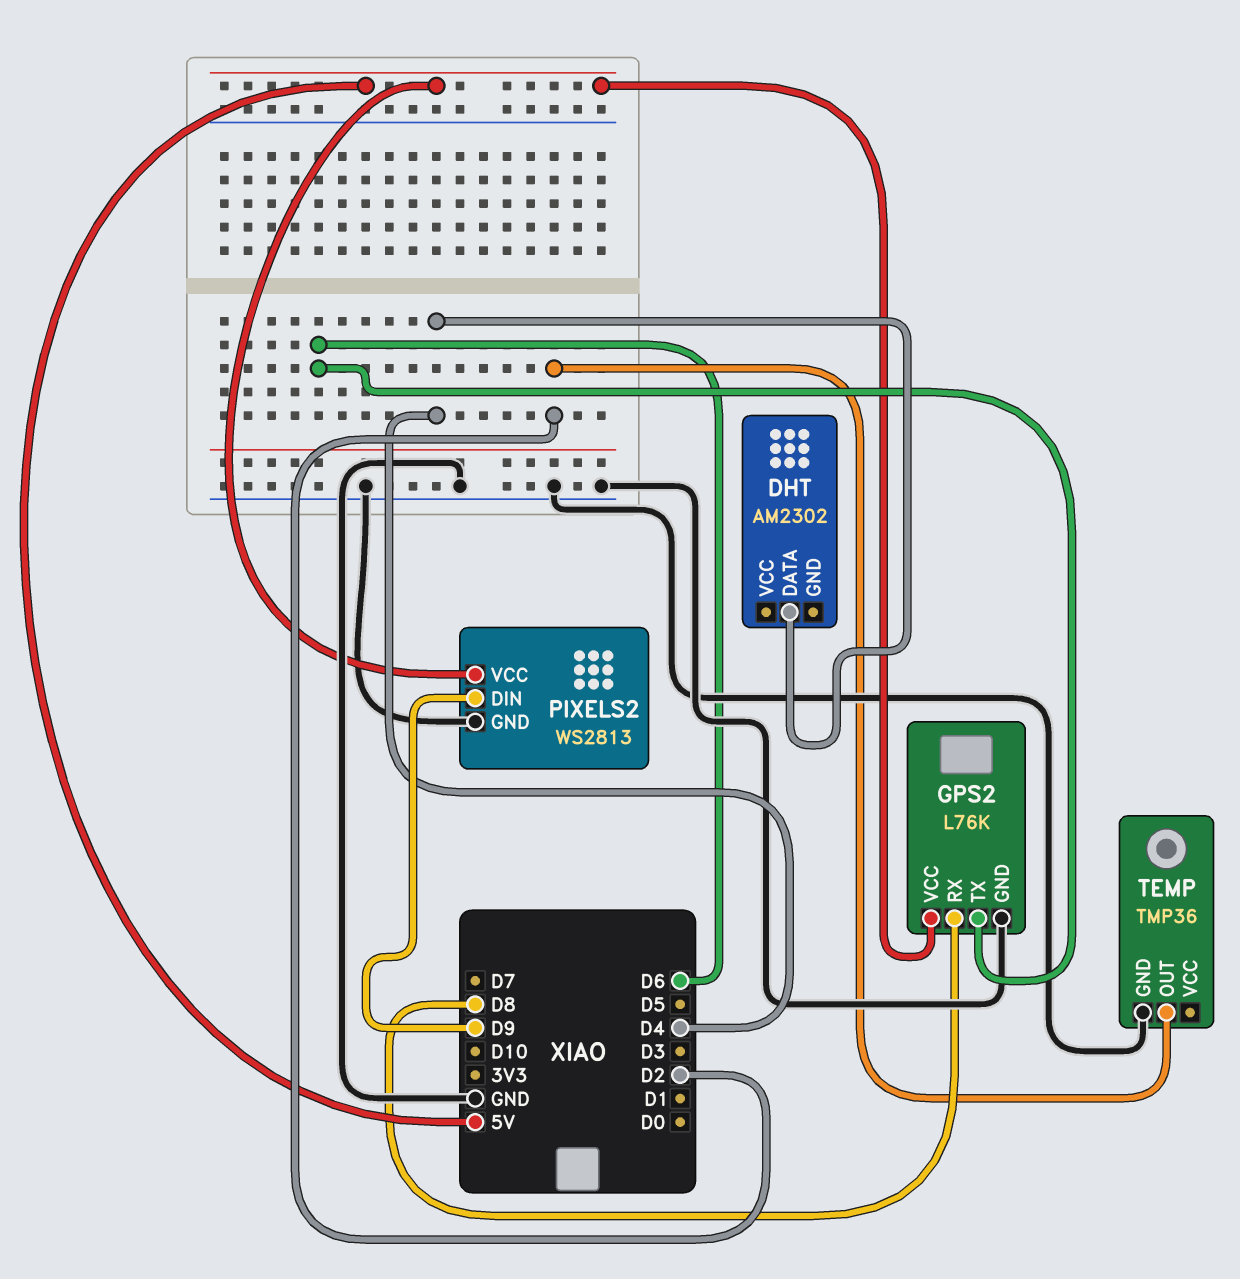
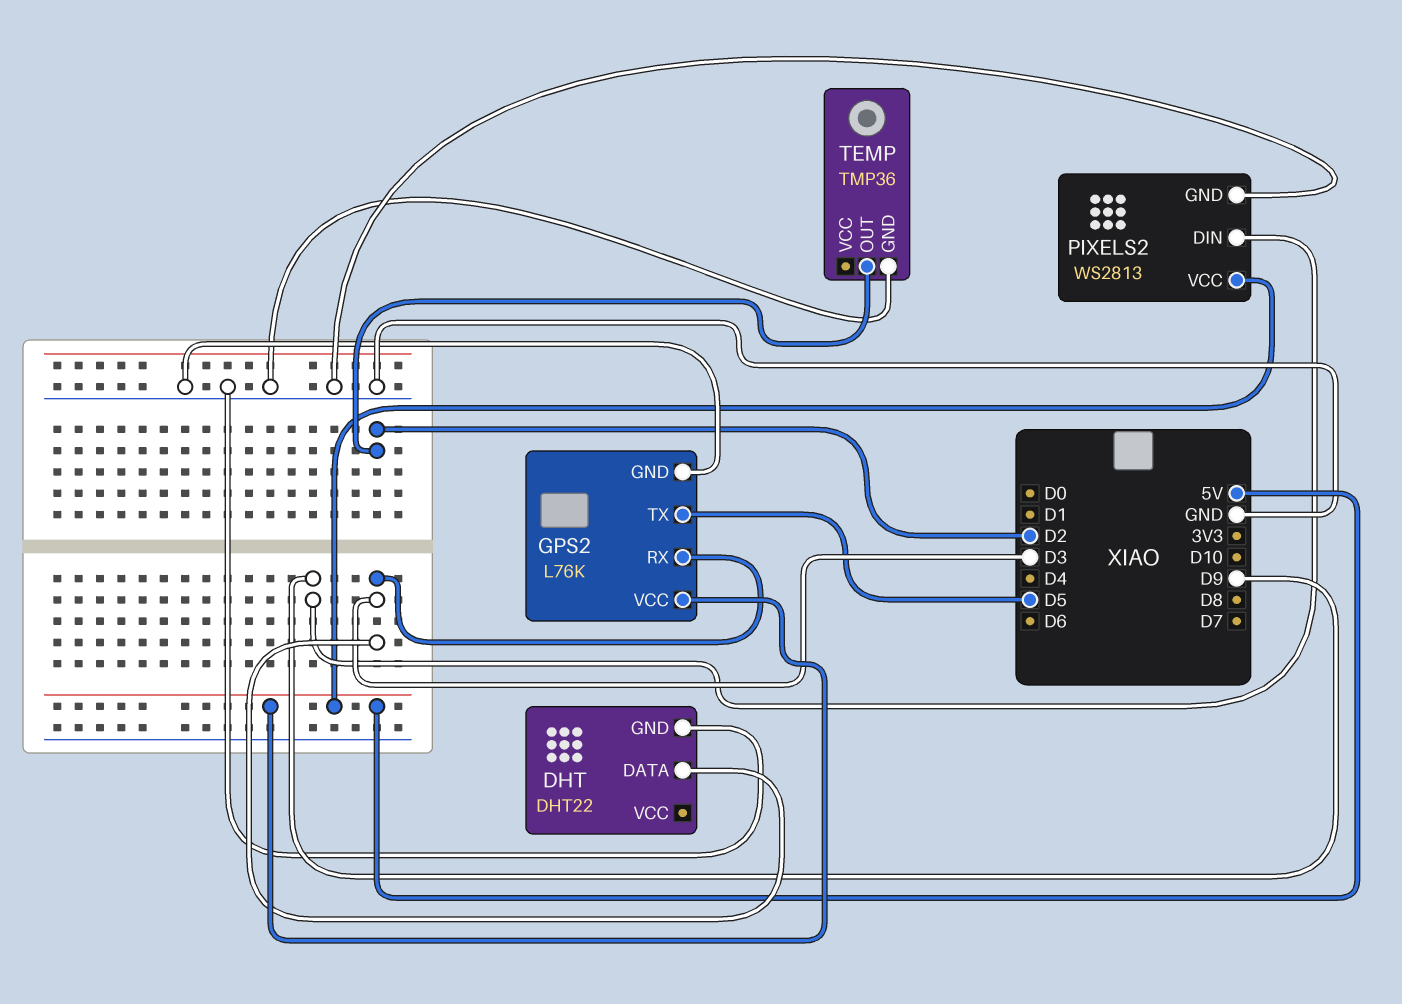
DHT: AM2302 -> DHT22
DHT pin DATA: D4 -> D3
DHT pin GND: none -> GND
GPS2 pin RX: D8 -> D3
GPS2 pin TX: D6 -> D5

